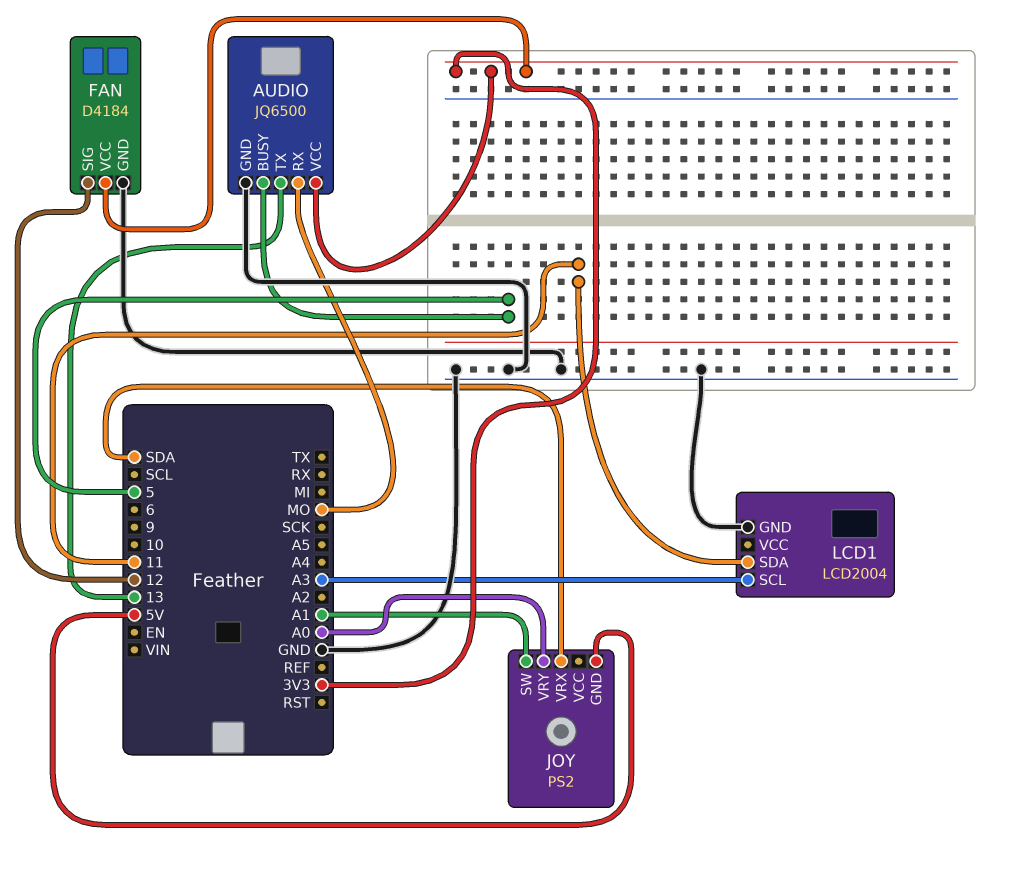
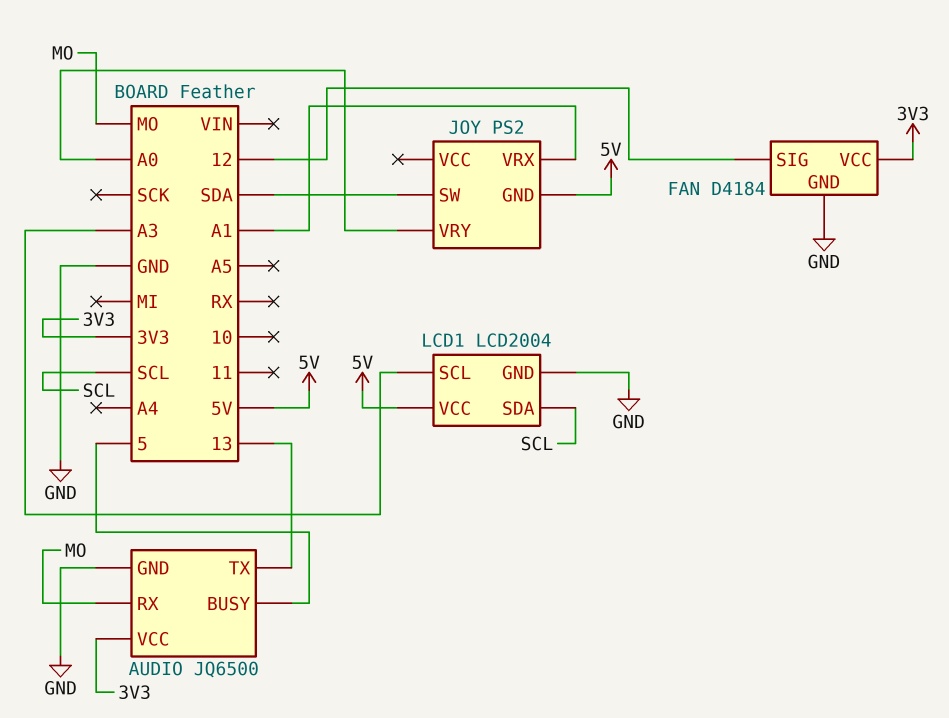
JOY pin SW: A1 -> SDA
JOY pin VRX: SDA -> A1
LCD1 pin SDA: 11 -> SCL
LCD1 pin VCC: none -> 5V

